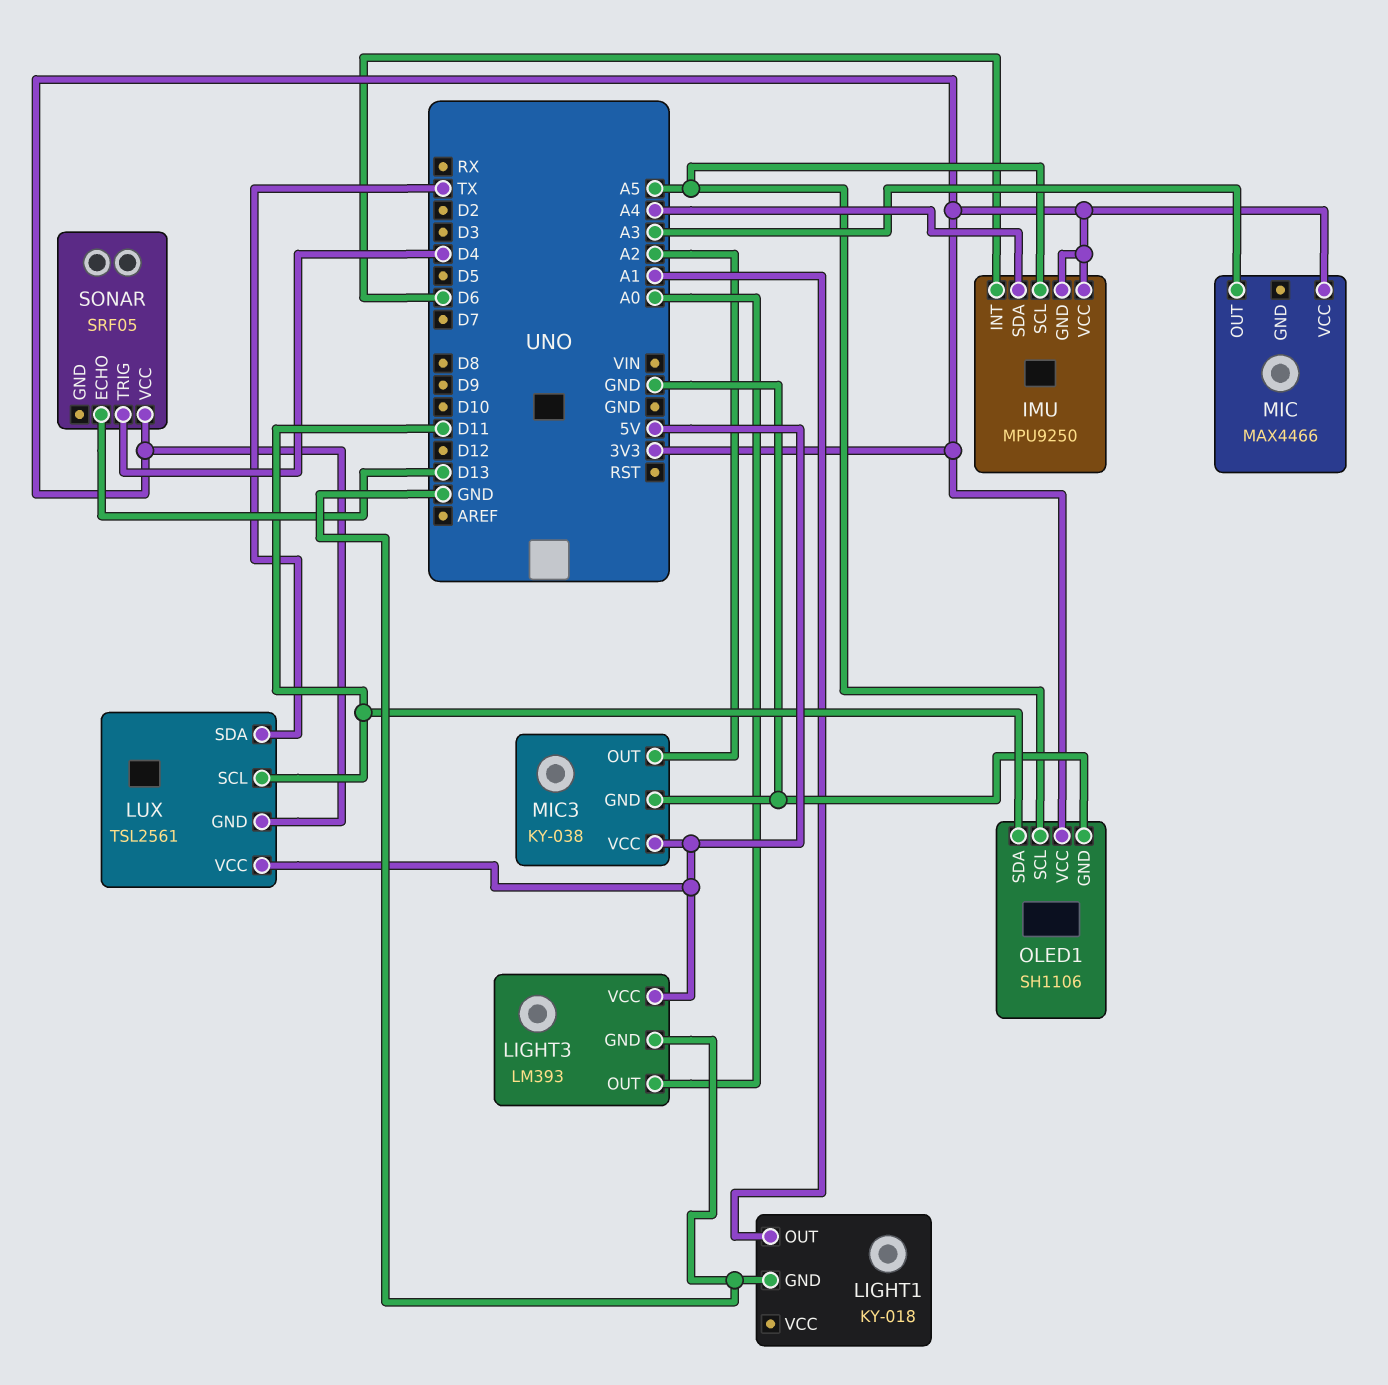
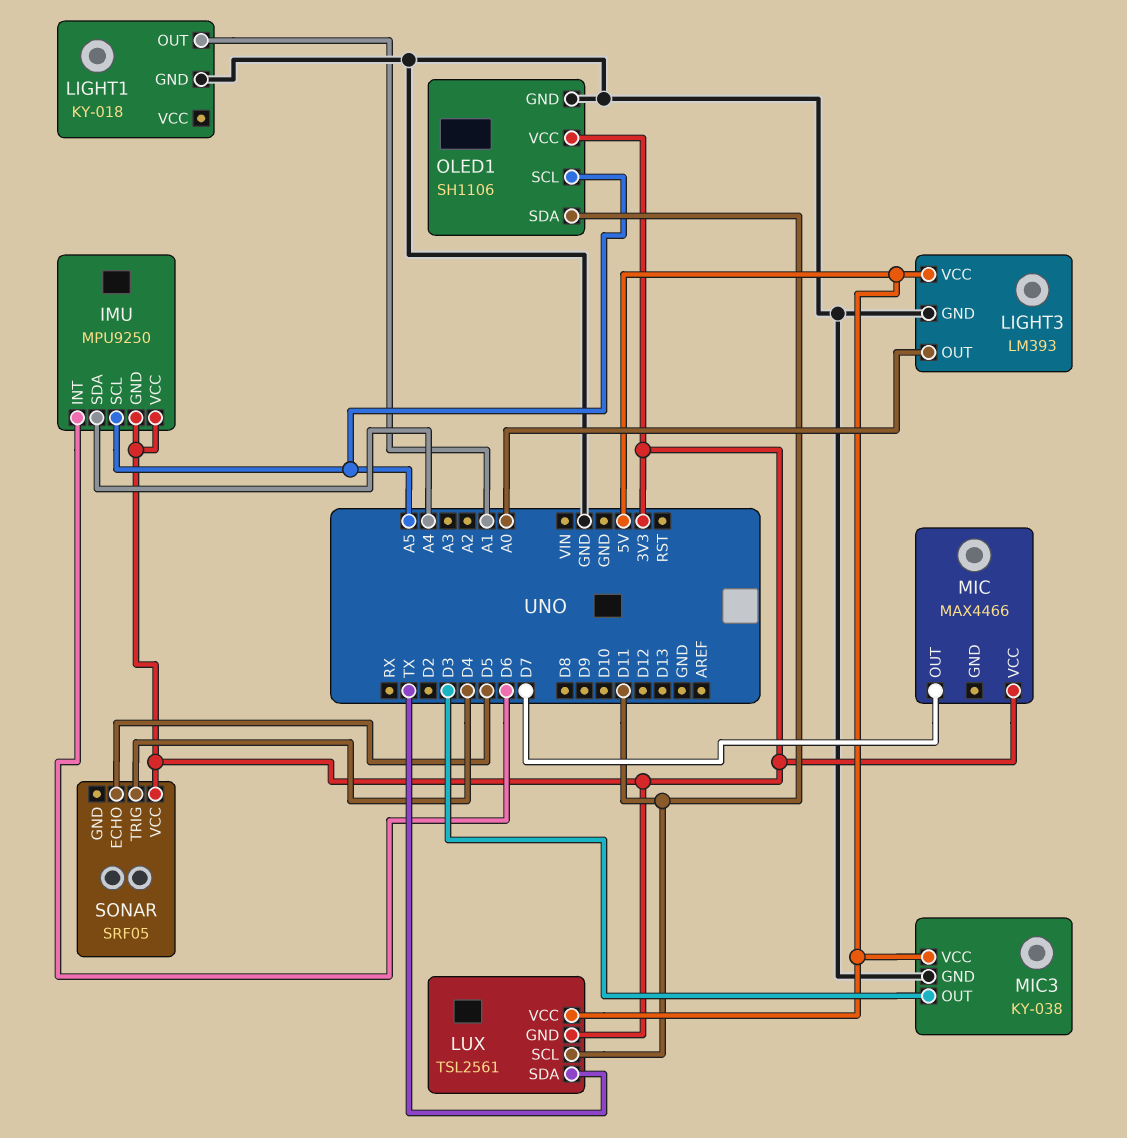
MIC pin OUT: A3 -> D7
MIC3 pin OUT: A2 -> D3
SONAR pin ECHO: D13 -> D5

